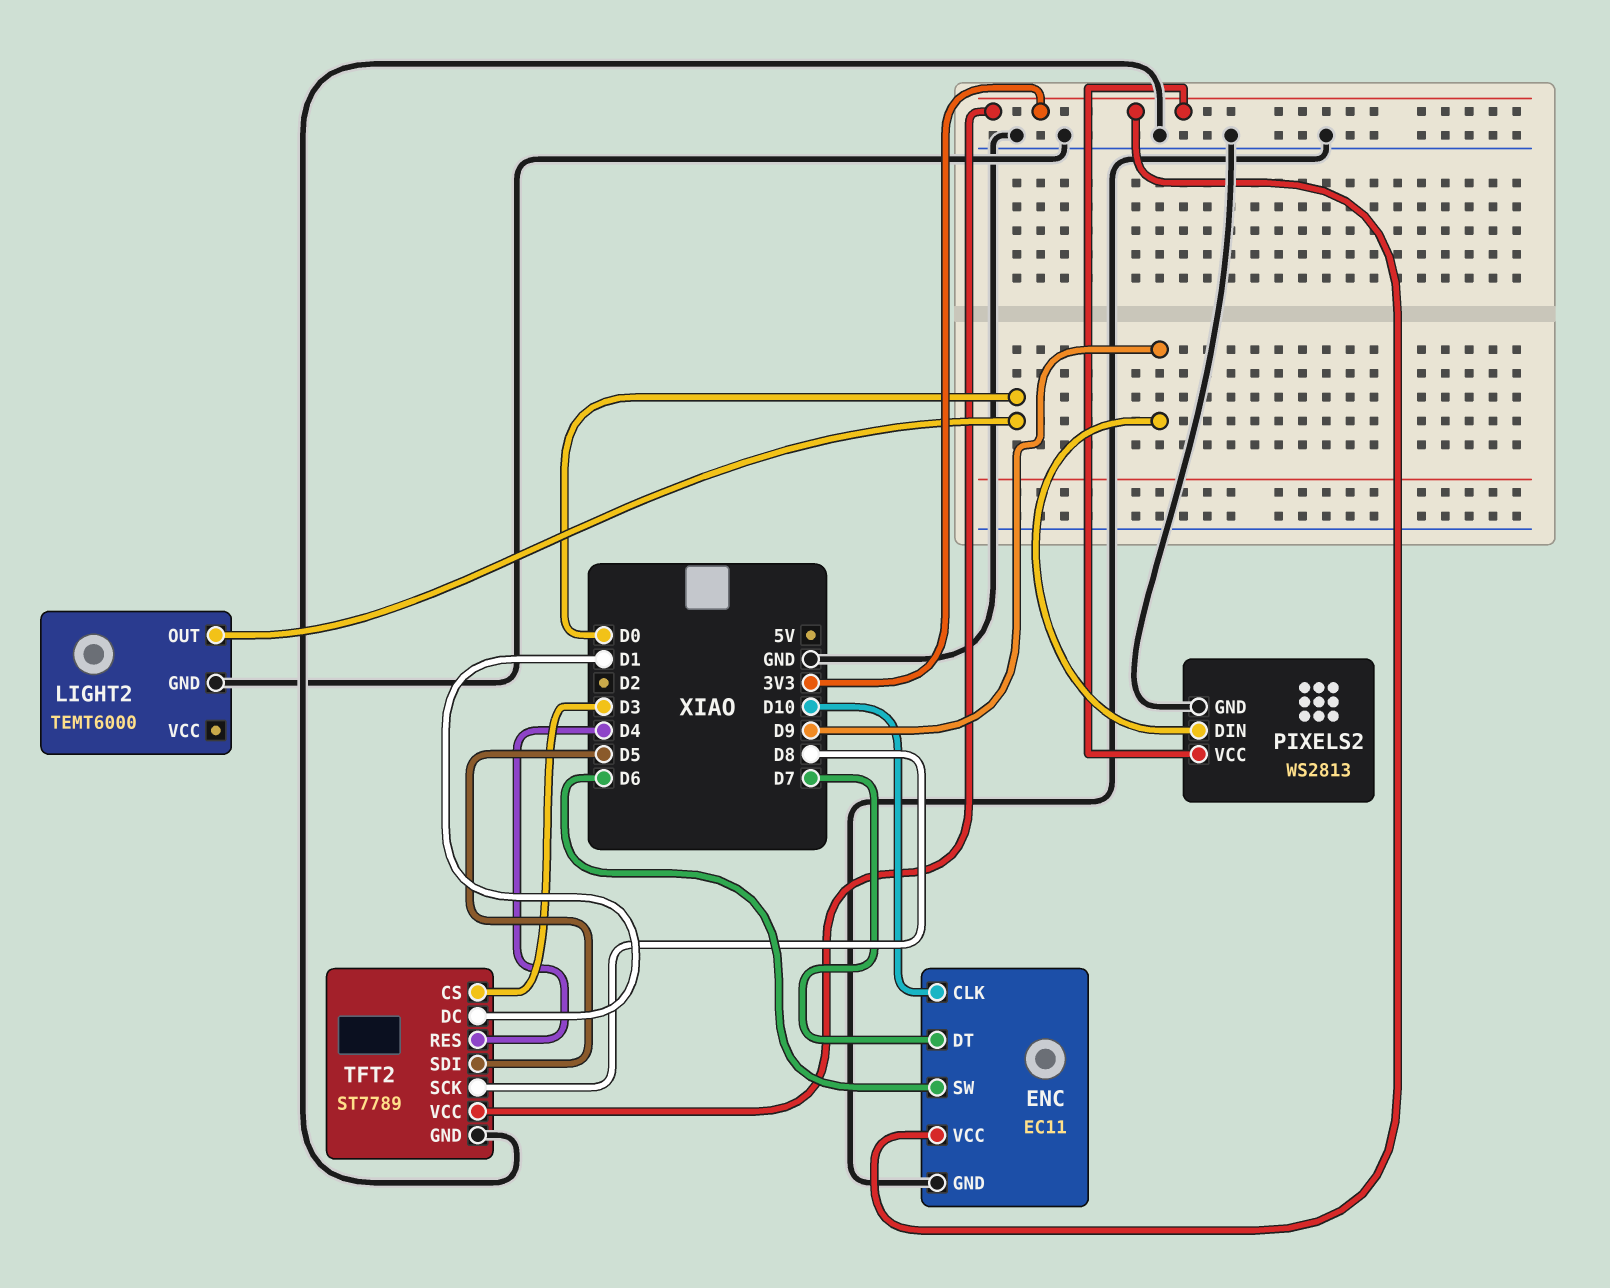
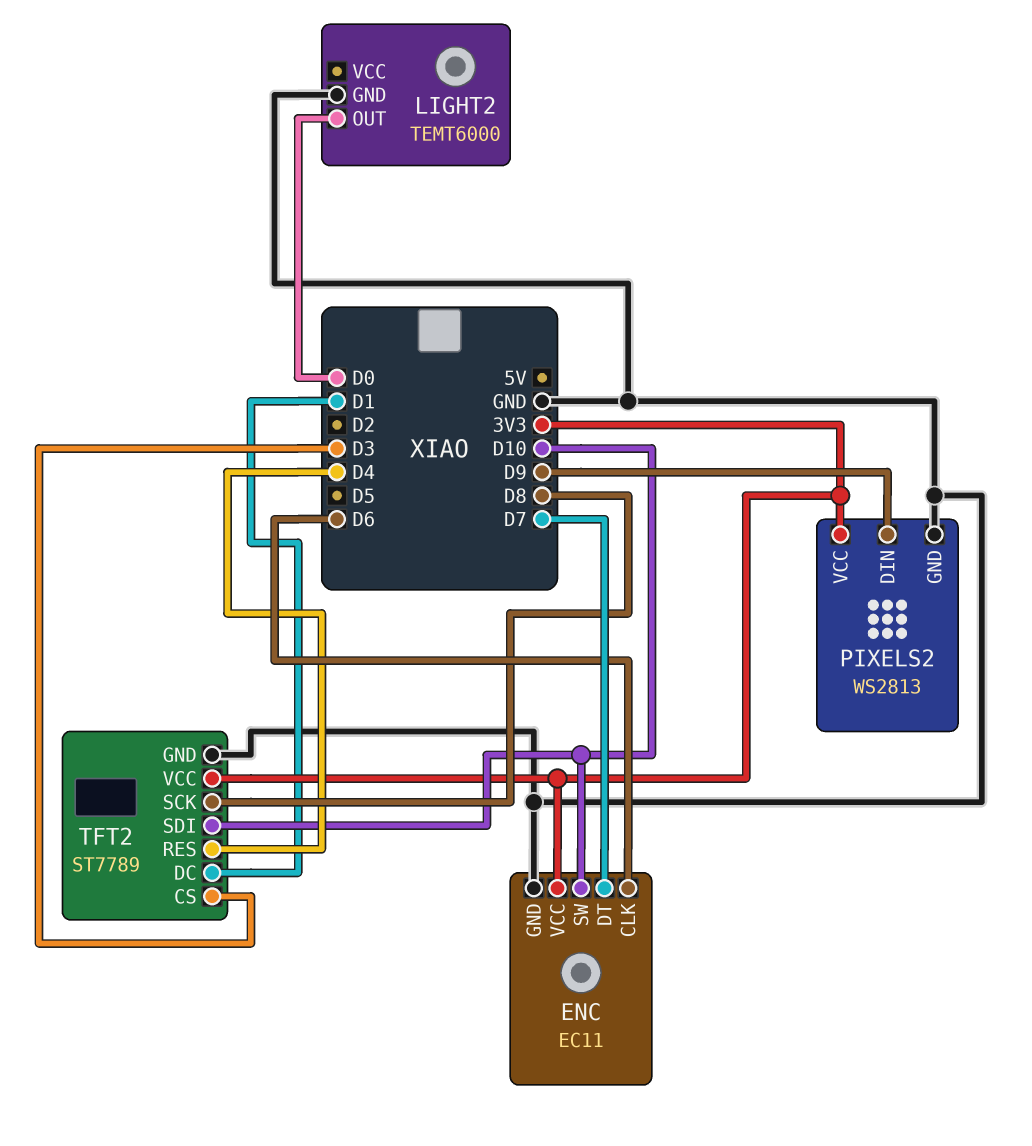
ENC pin CLK: D10 -> D6
ENC pin SW: D6 -> D10
TFT2 pin SDI: D5 -> D10

